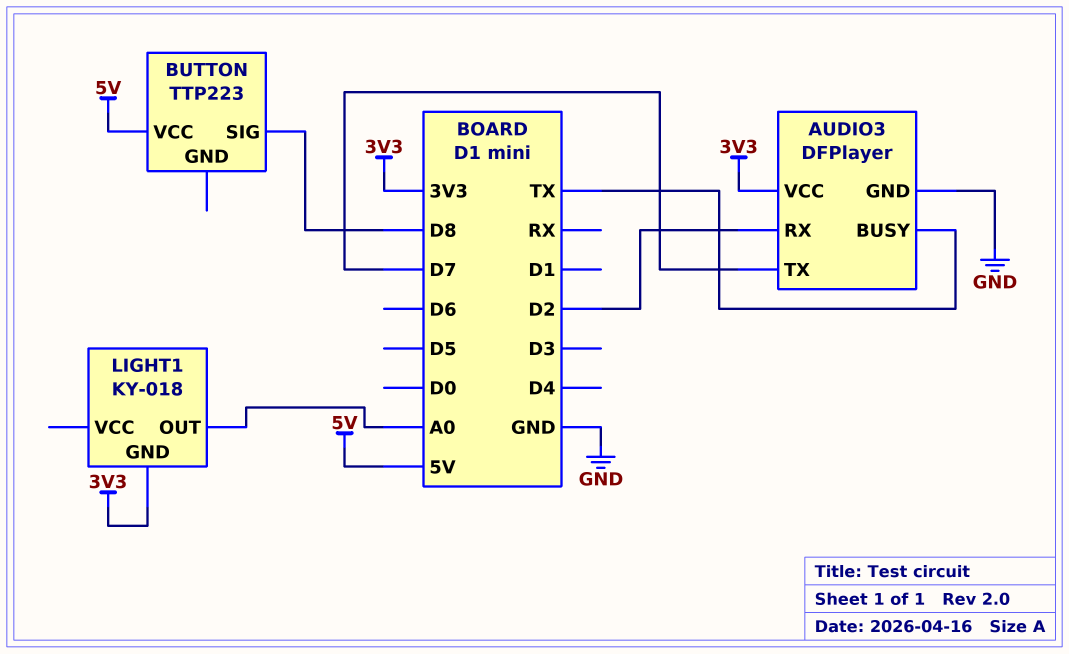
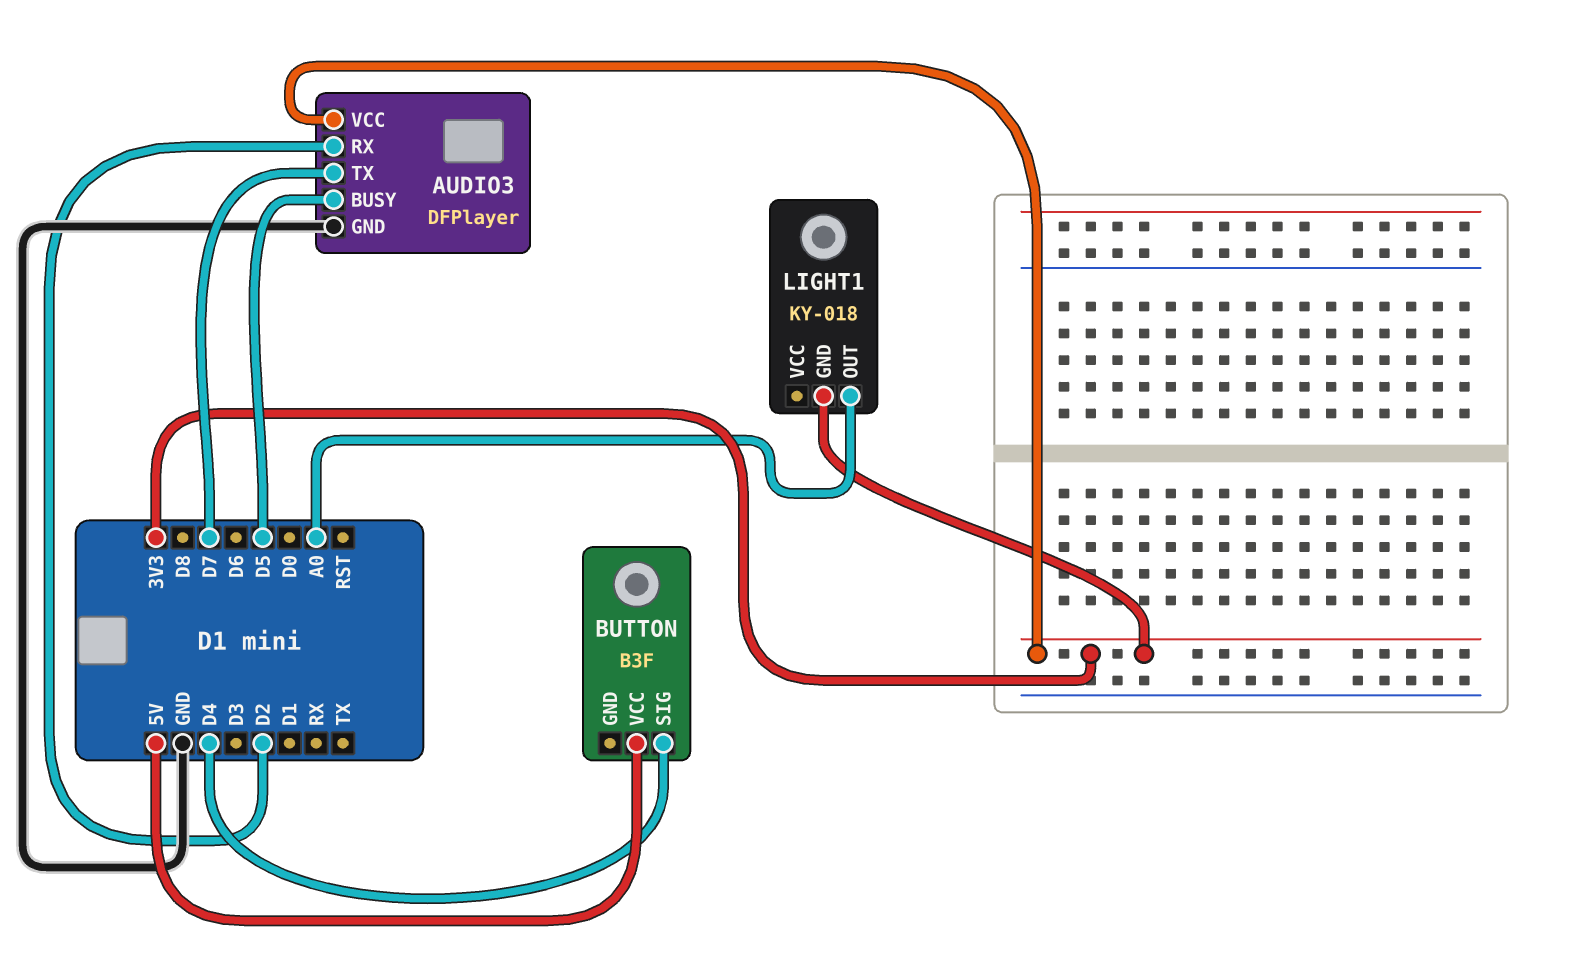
AUDIO3 pin BUSY: TX -> D5
BUTTON: TTP223 -> B3F
BUTTON pin SIG: D8 -> D4

